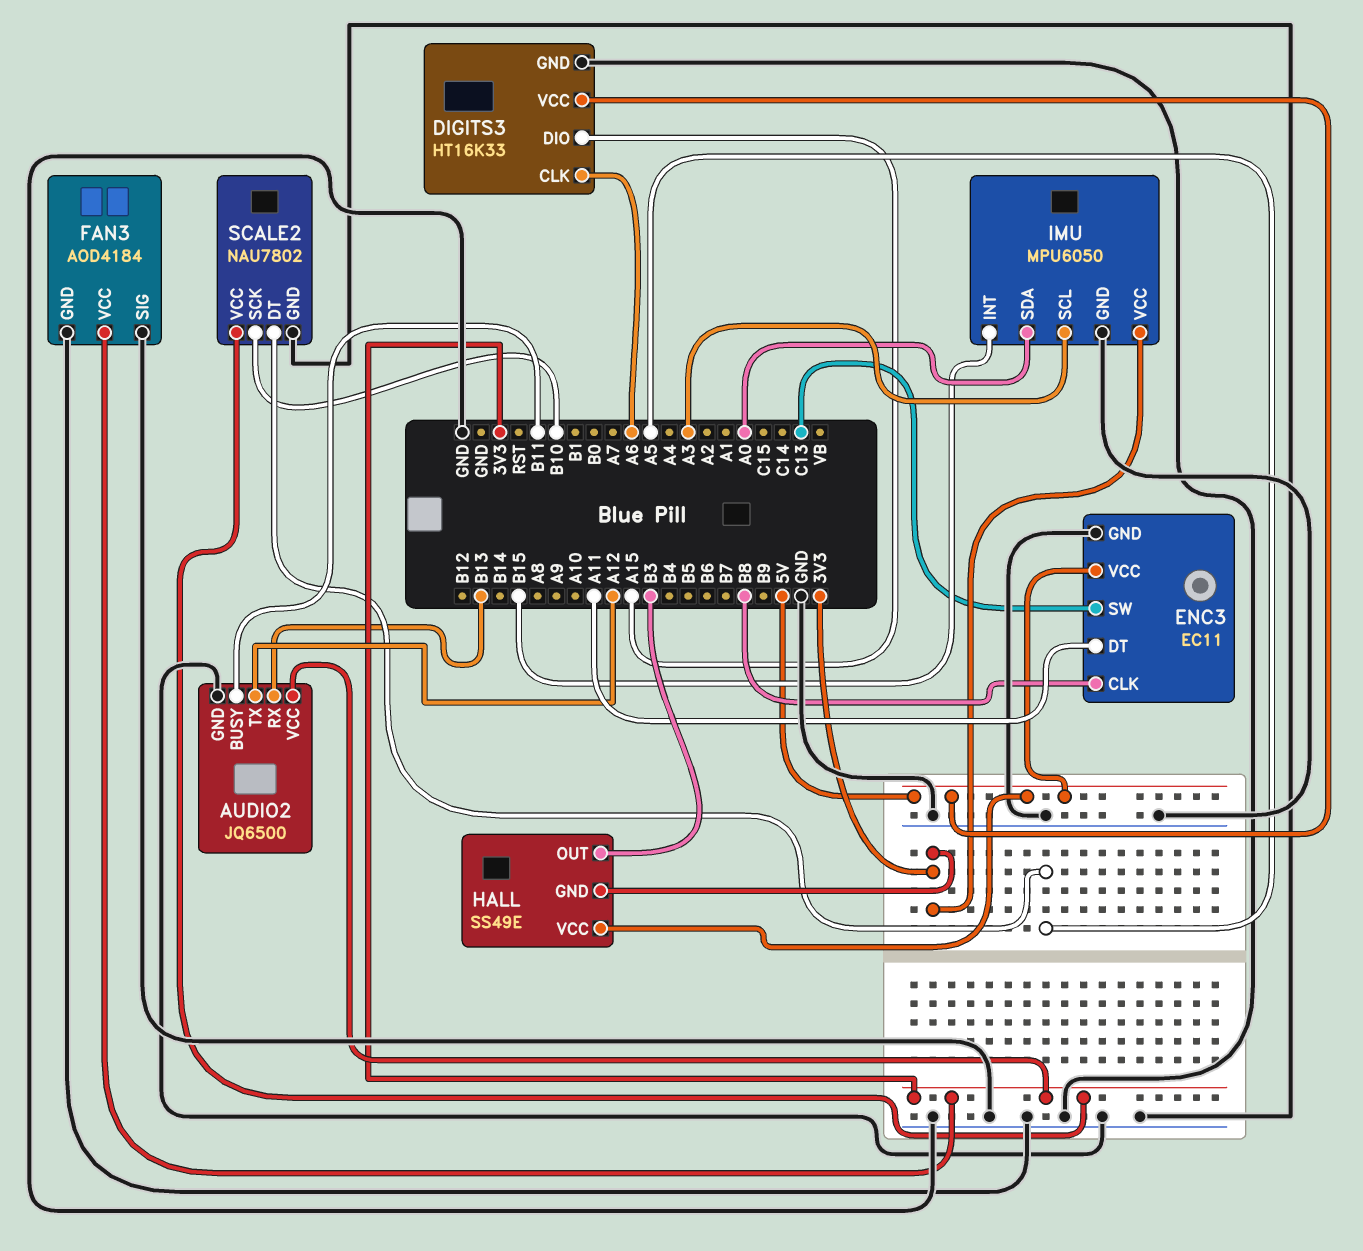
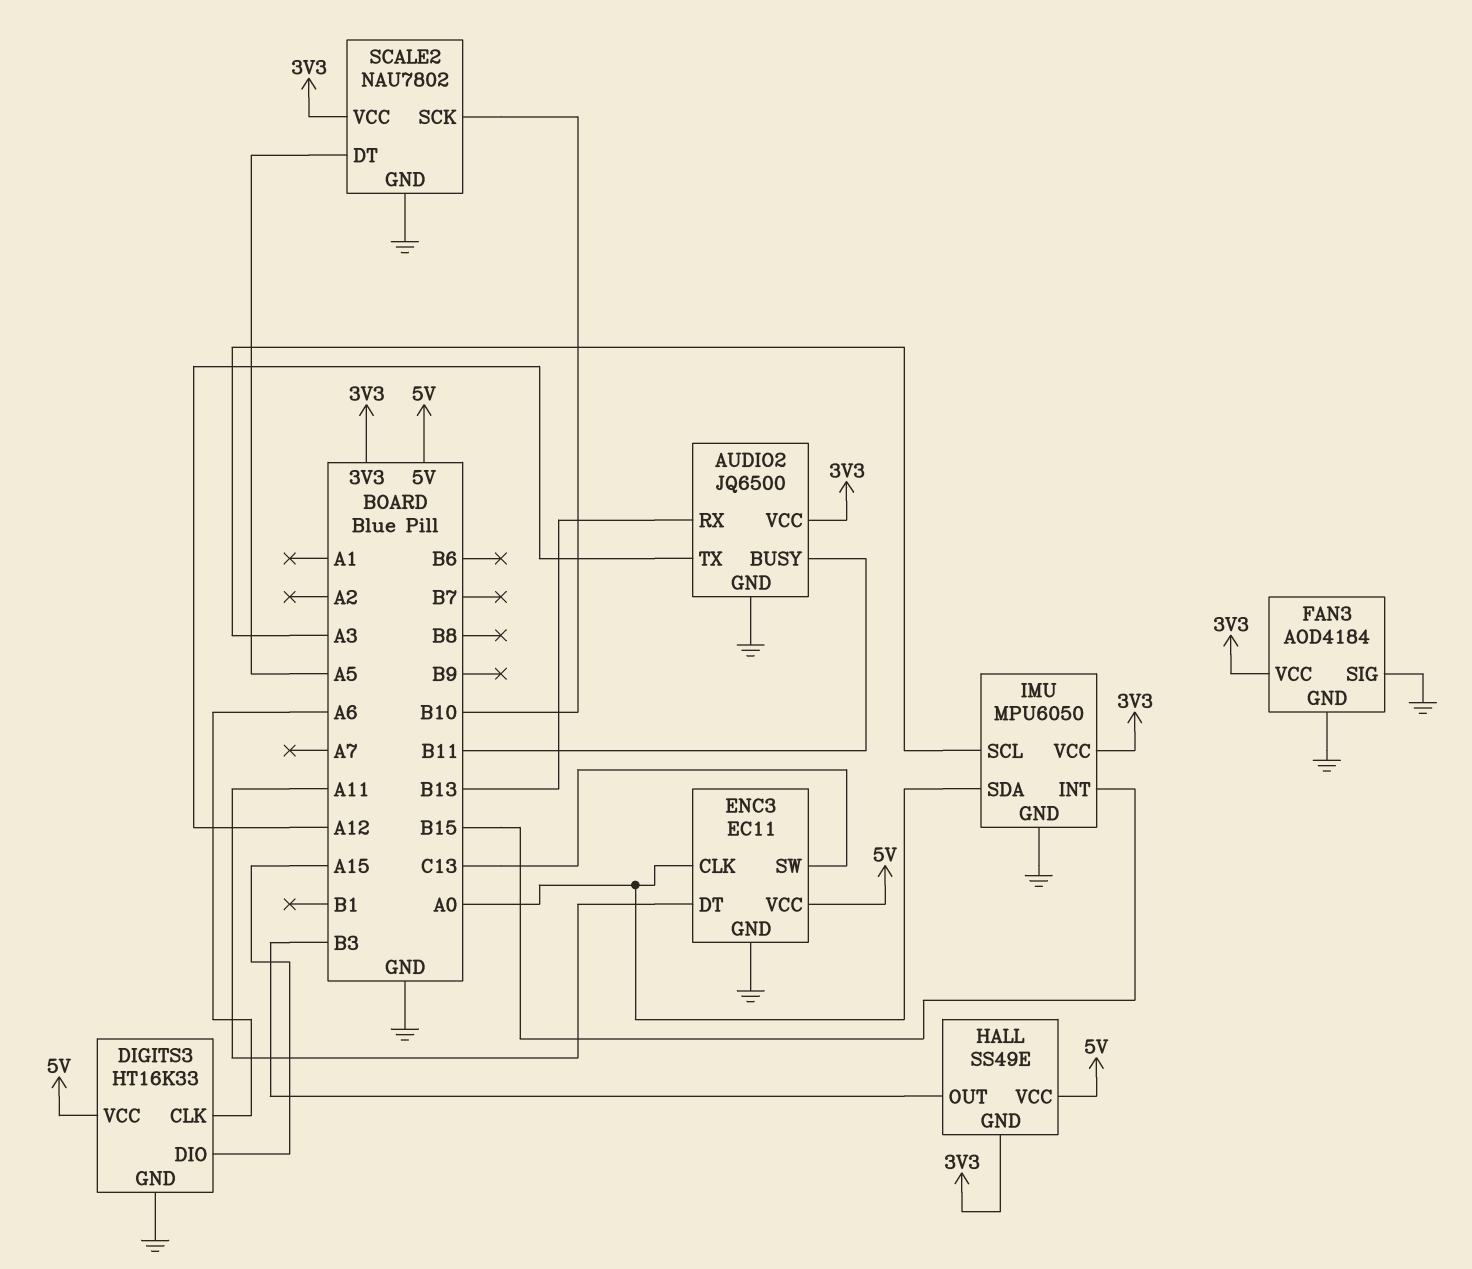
ENC3 pin CLK: B8 -> A0

